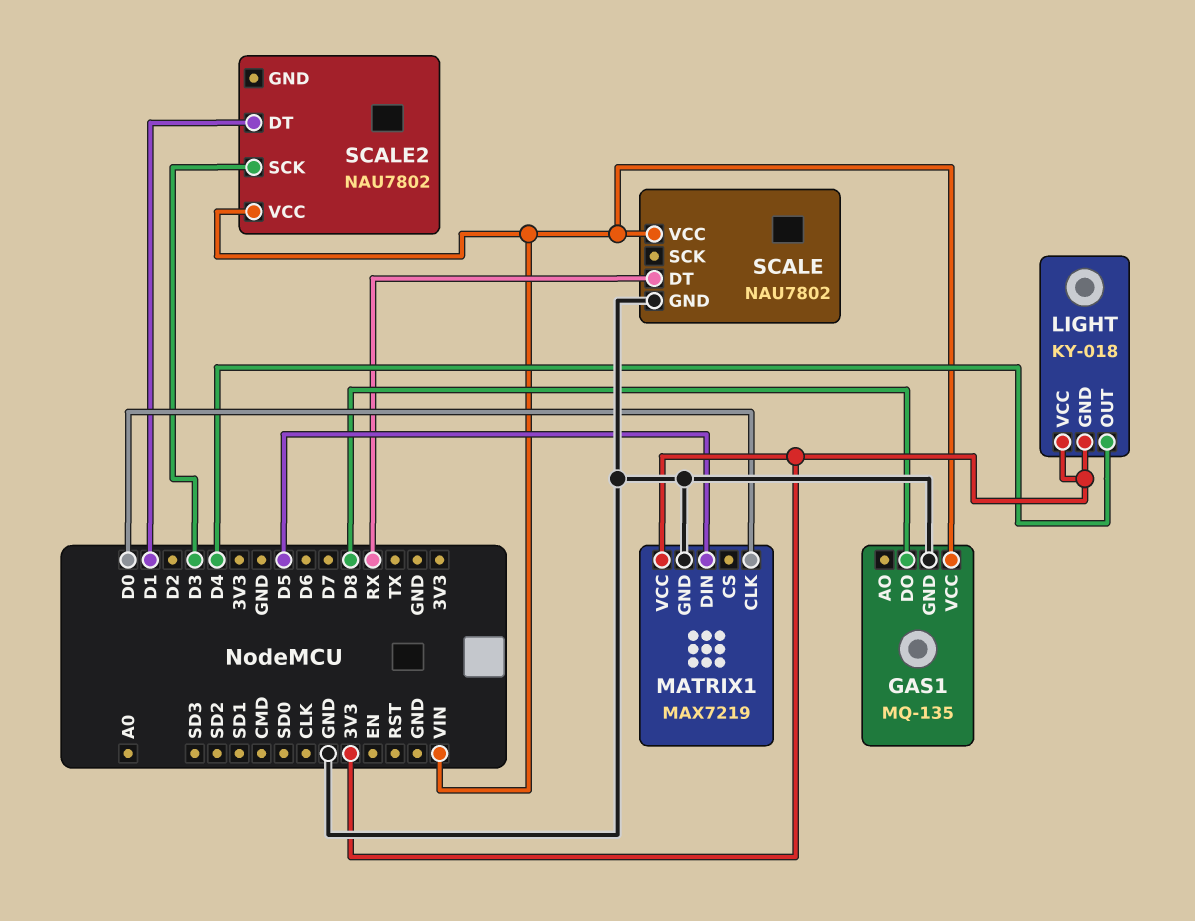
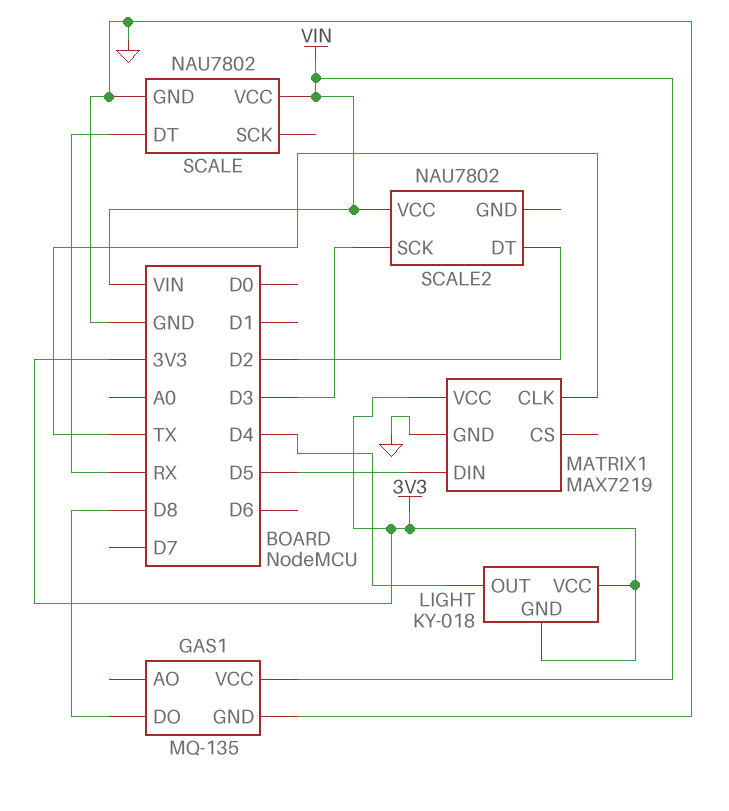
MATRIX1 pin CLK: D0 -> TX
SCALE2 pin DT: D1 -> D2

